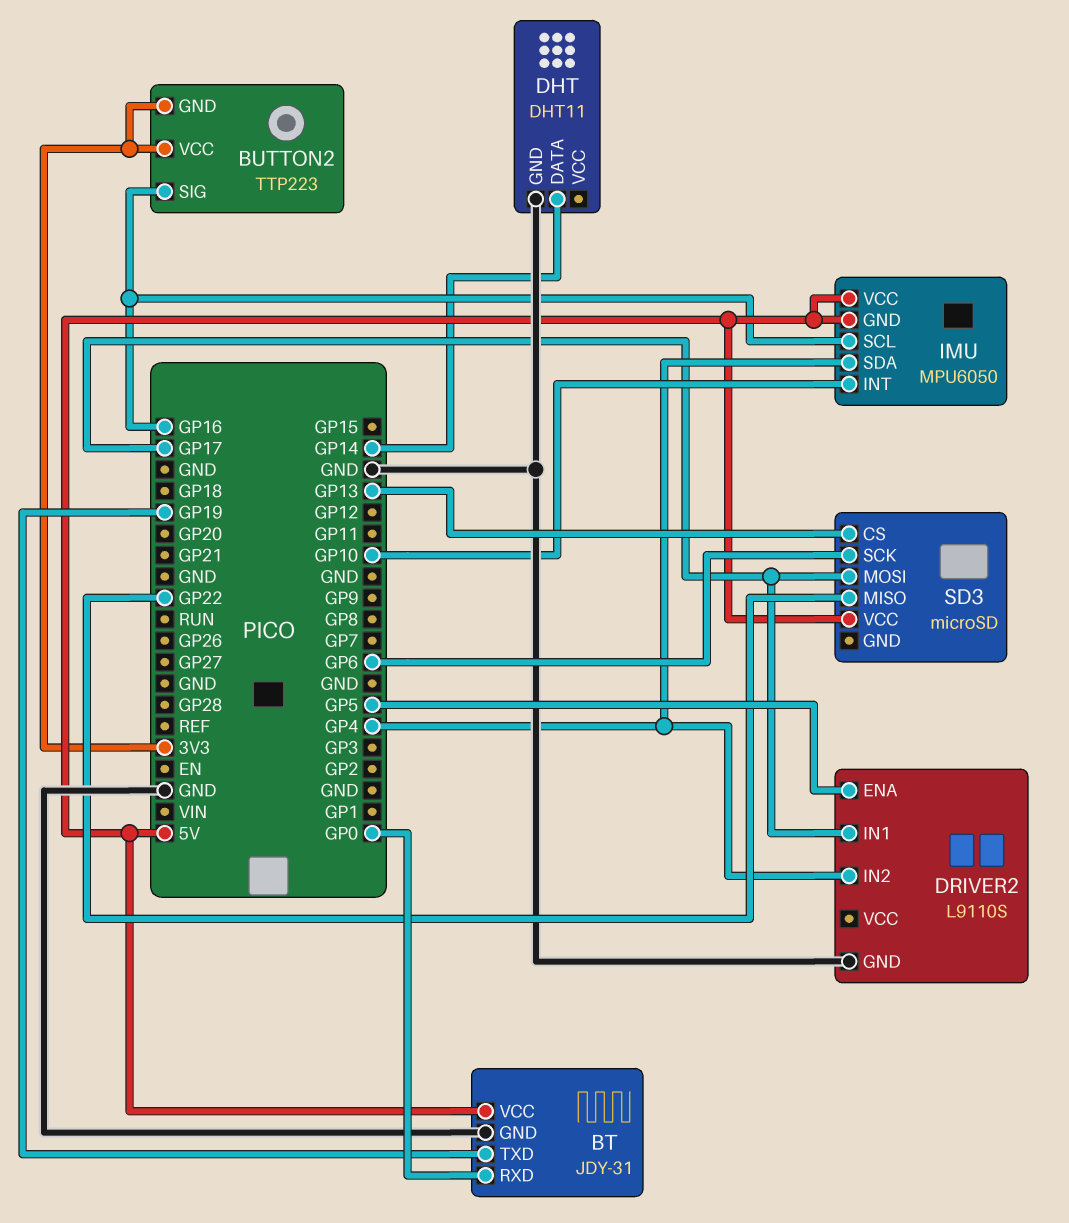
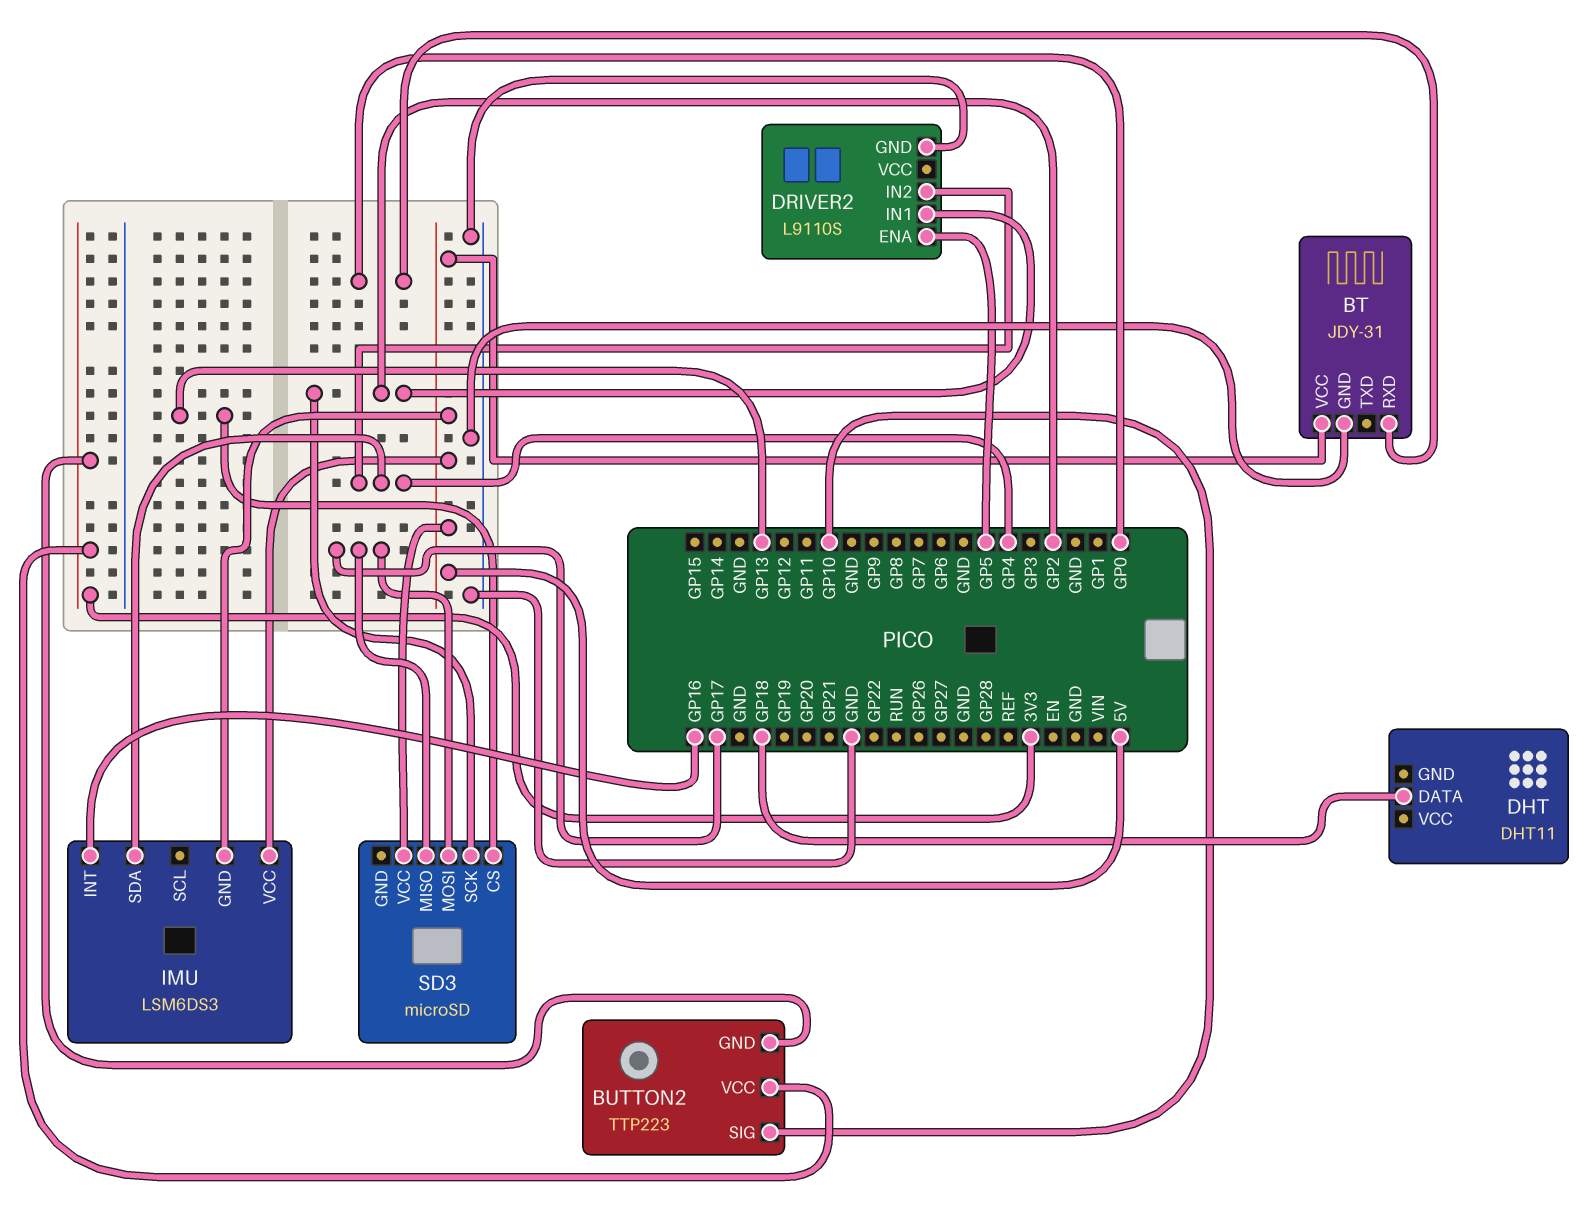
BT pin TXD: GP19 -> none
BUTTON2 pin SIG: GP16 -> GP10
DHT pin DATA: GP14 -> GP18
DHT pin GND: GND -> none
DRIVER2 pin IN1: GP17 -> GP2
IMU: MPU6050 -> LSM6DS3
IMU pin INT: GP10 -> GP16
IMU pin SCL: GP16 -> none
SD3 pin MISO: GP22 -> GP17
SD3 pin SCK: GP6 -> GP2

